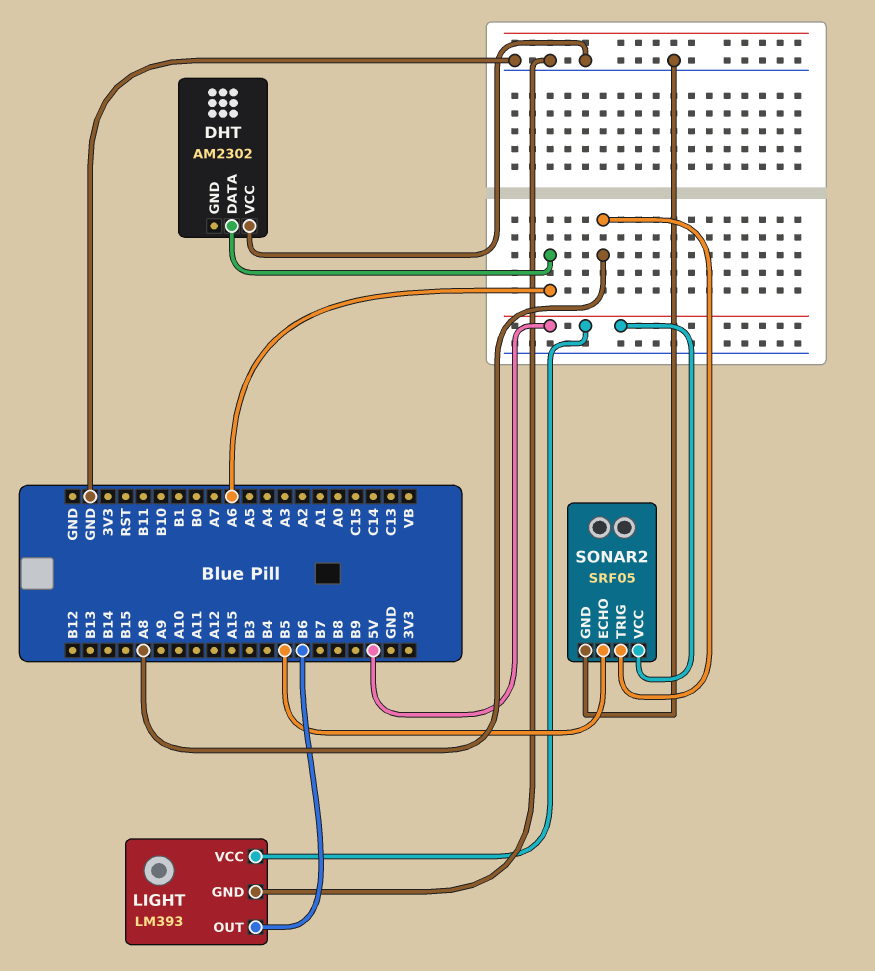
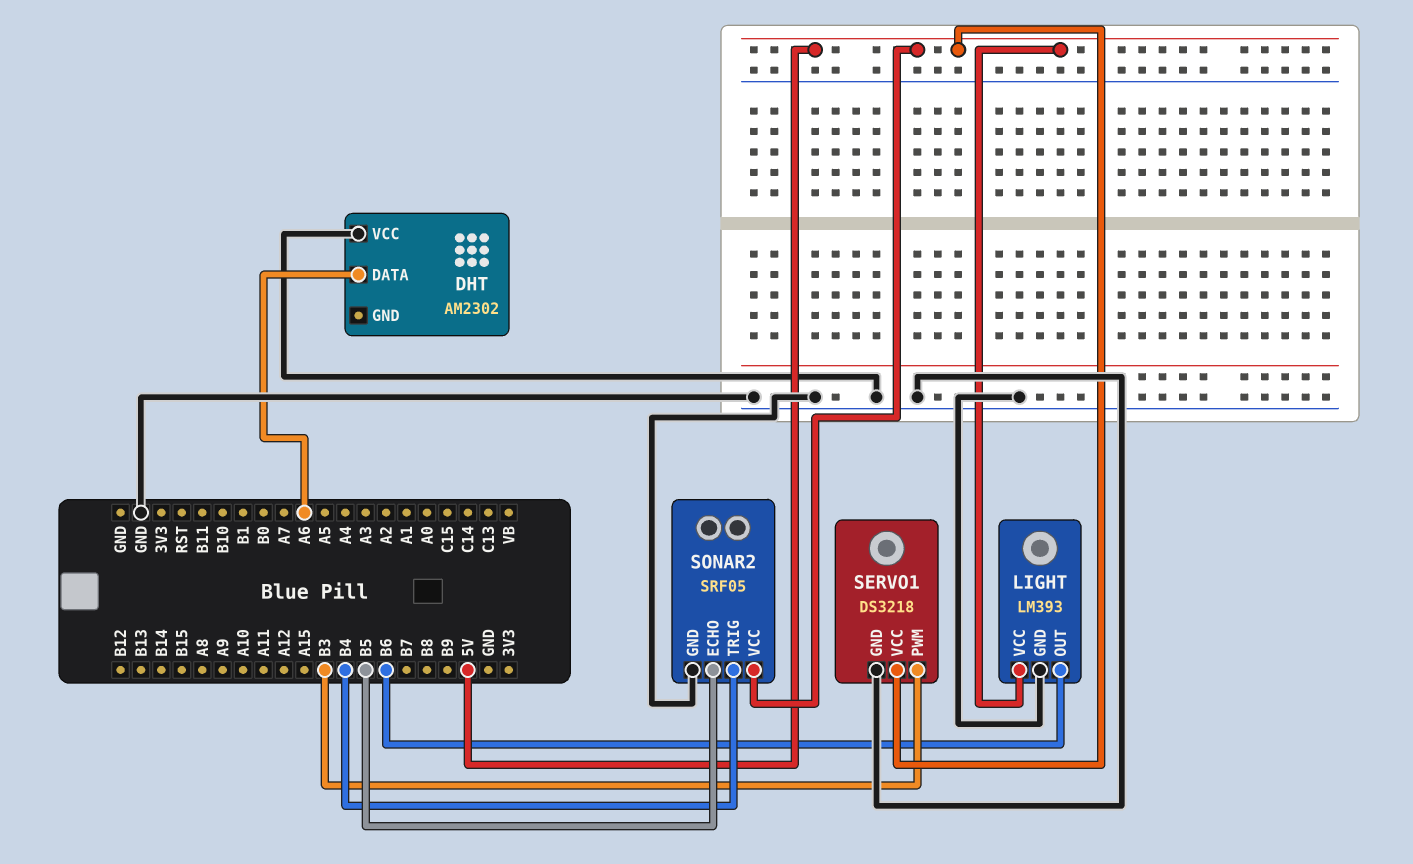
SERVO1: none -> DS3218
SERVO1 pin GND: none -> GND
SERVO1 pin PWM: none -> B3
SERVO1 pin VCC: none -> 5V
SONAR2 pin TRIG: A8 -> B4

